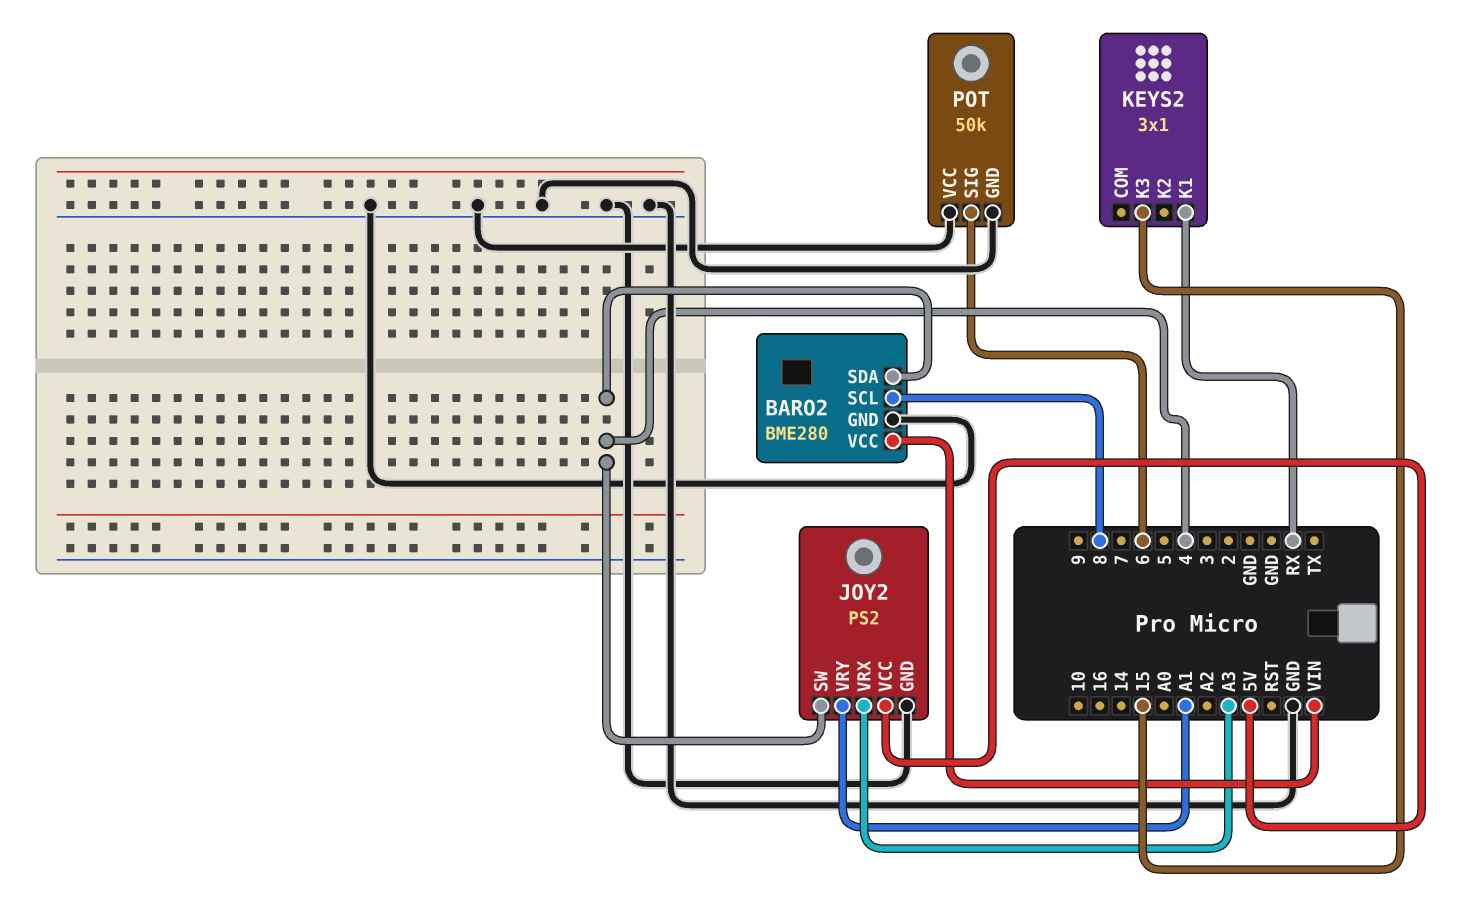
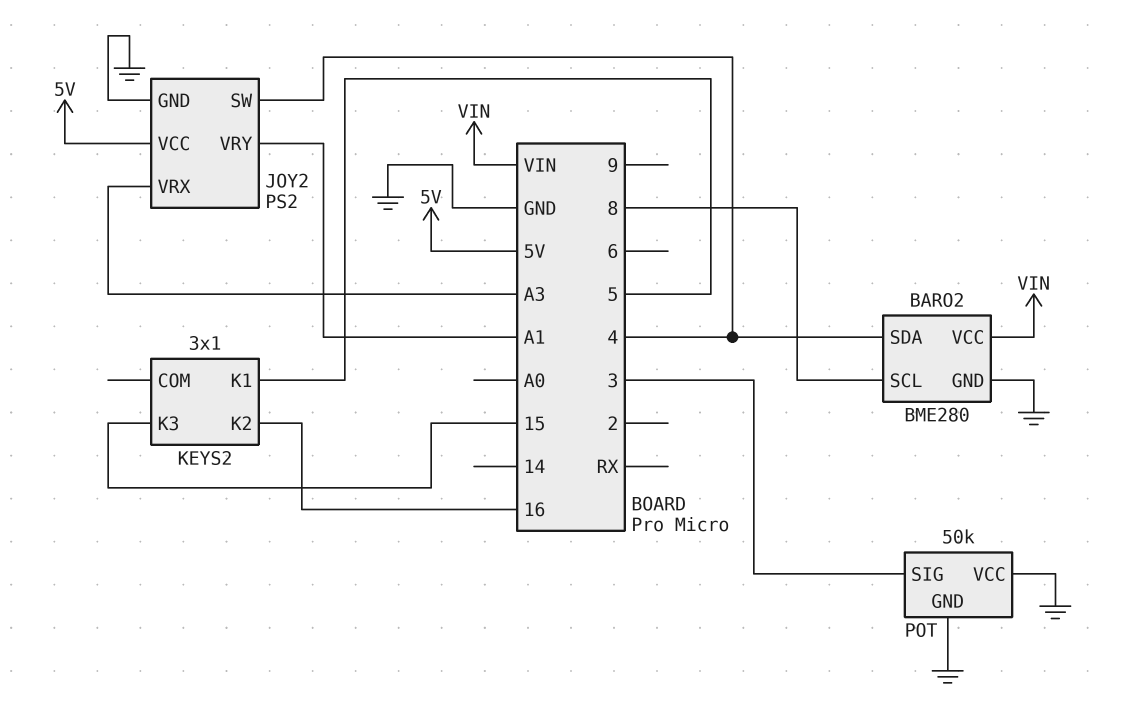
KEYS2 pin K1: RX -> 5
KEYS2 pin K2: none -> 16
POT pin SIG: 6 -> 3

